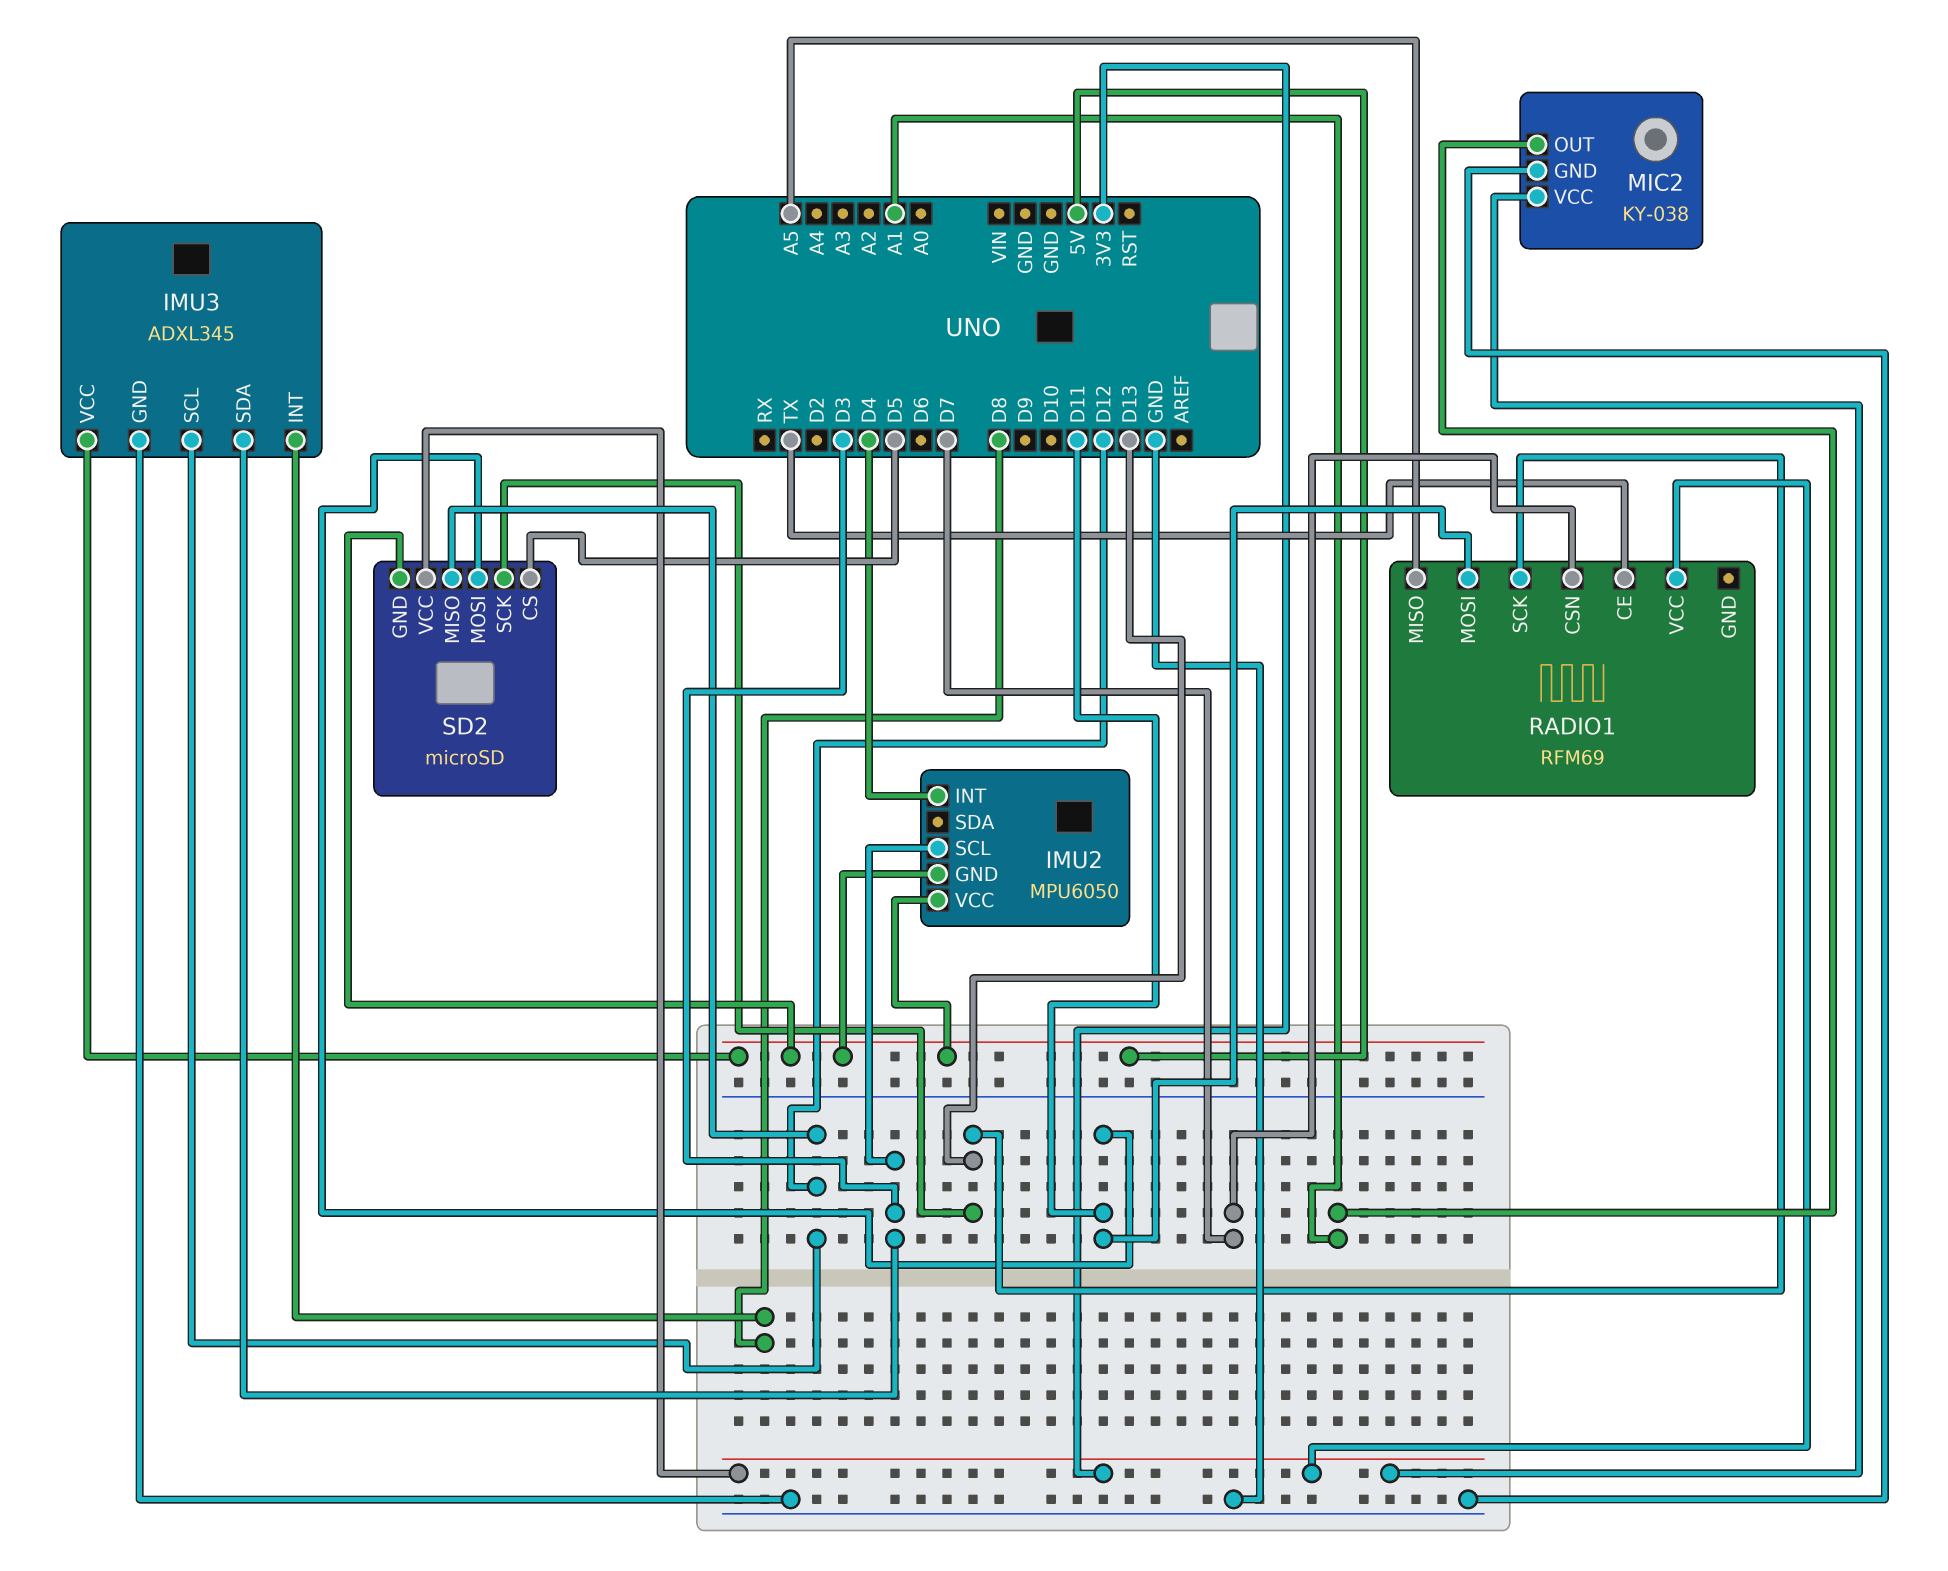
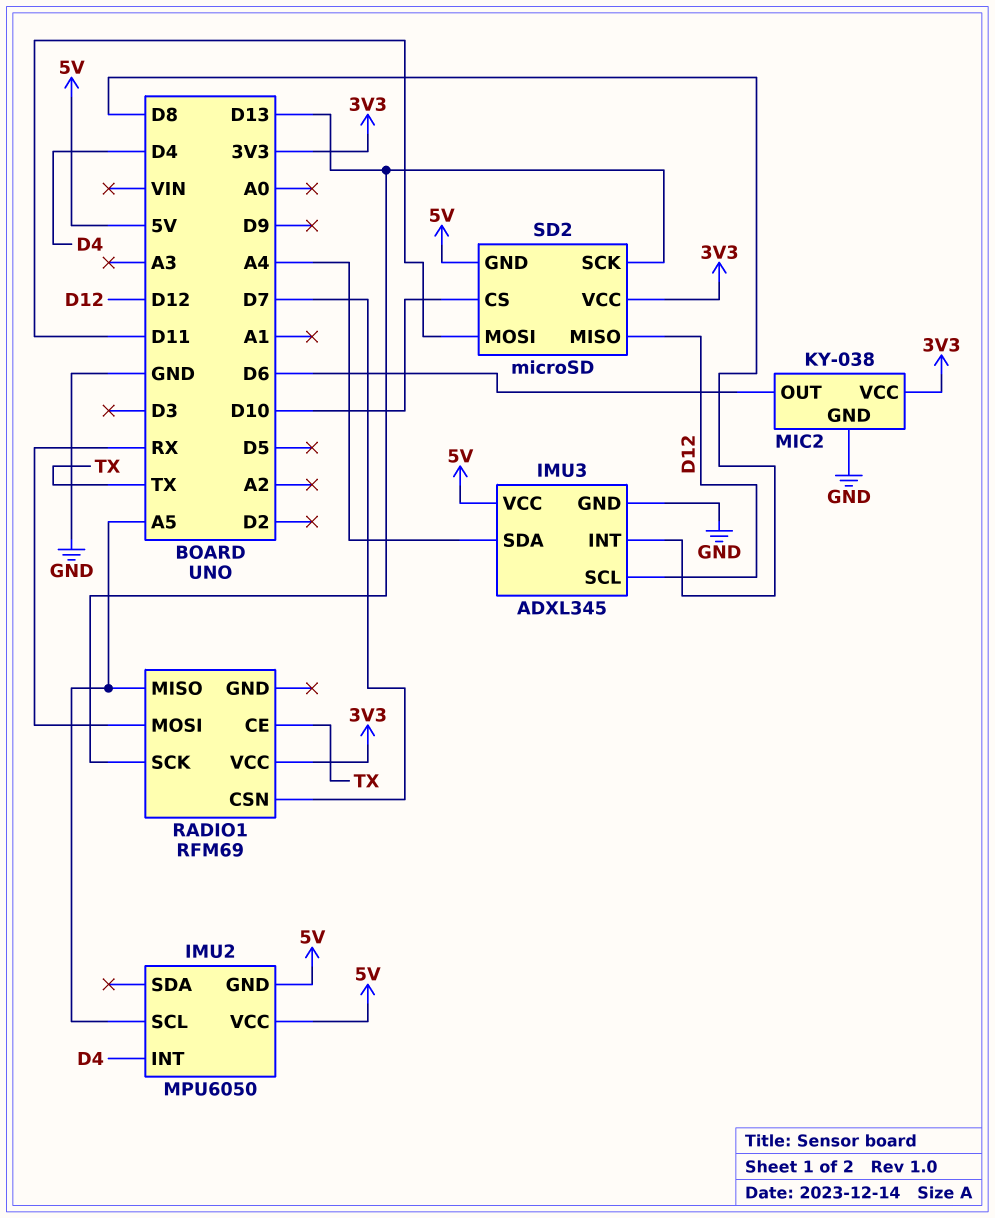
IMU2 pin SCL: D3 -> A5
IMU3 pin SDA: D3 -> A4
MIC2 pin OUT: A1 -> D6
RADIO1 pin MOSI: D11 -> RX
SD2 pin CS: D5 -> D10

